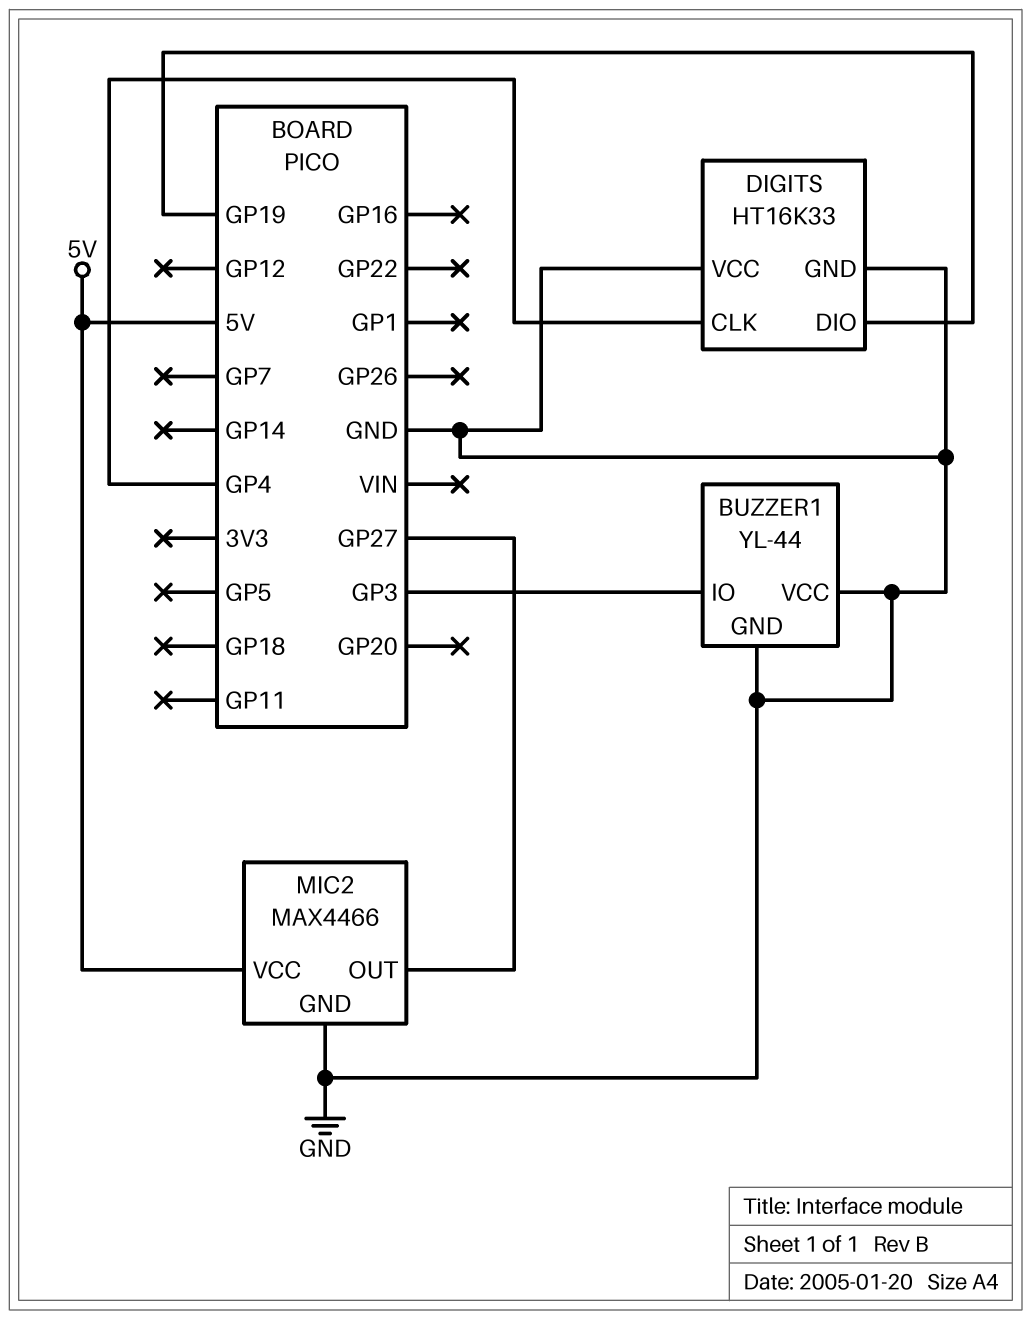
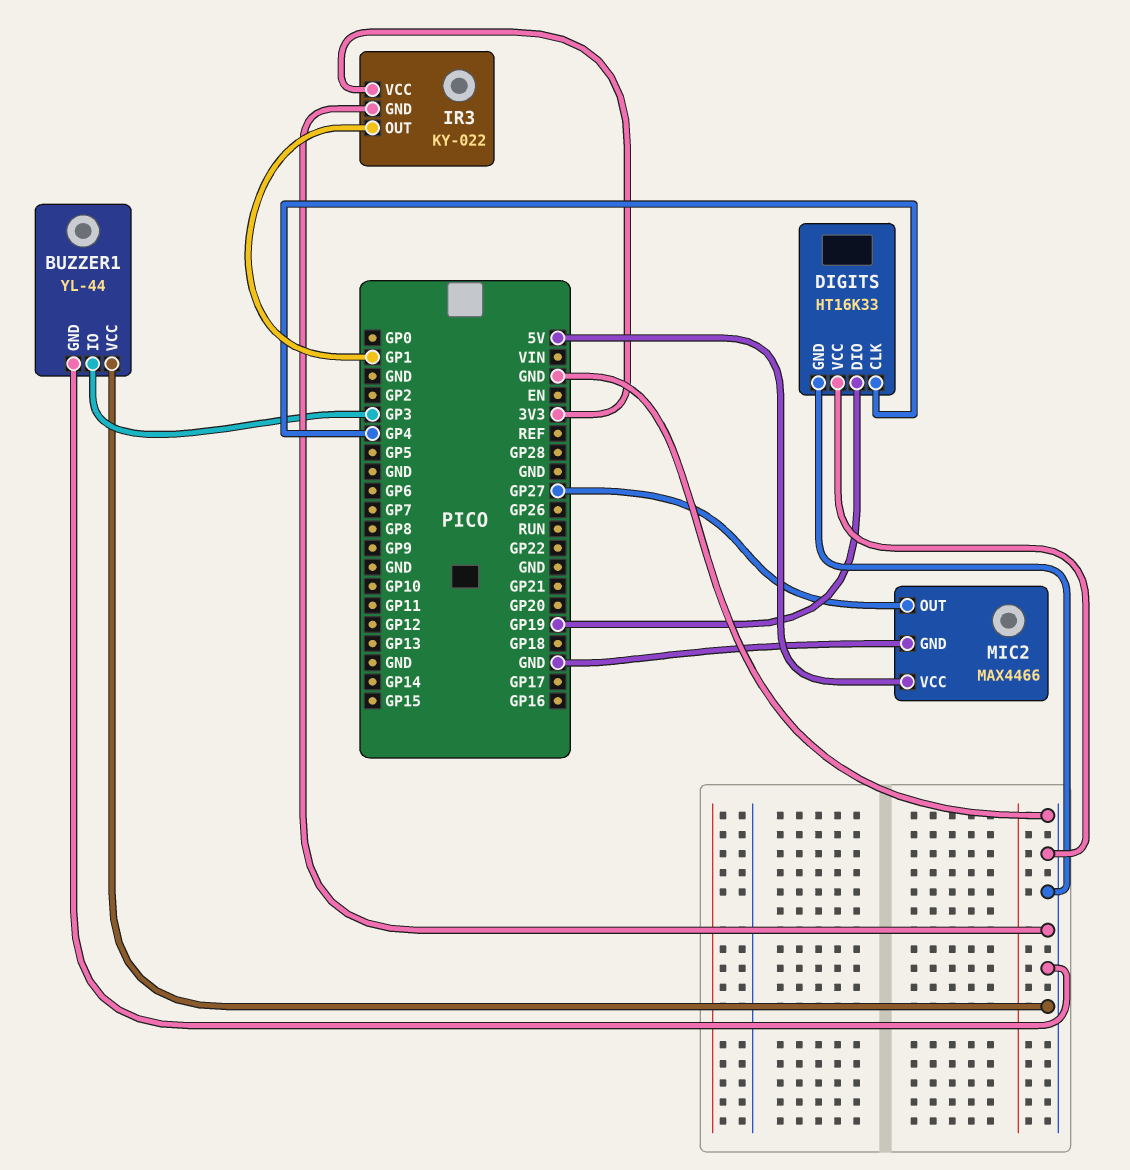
IR3: none -> KY-022
IR3 pin GND: none -> GND
IR3 pin OUT: none -> GP1
IR3 pin VCC: none -> 3V3

